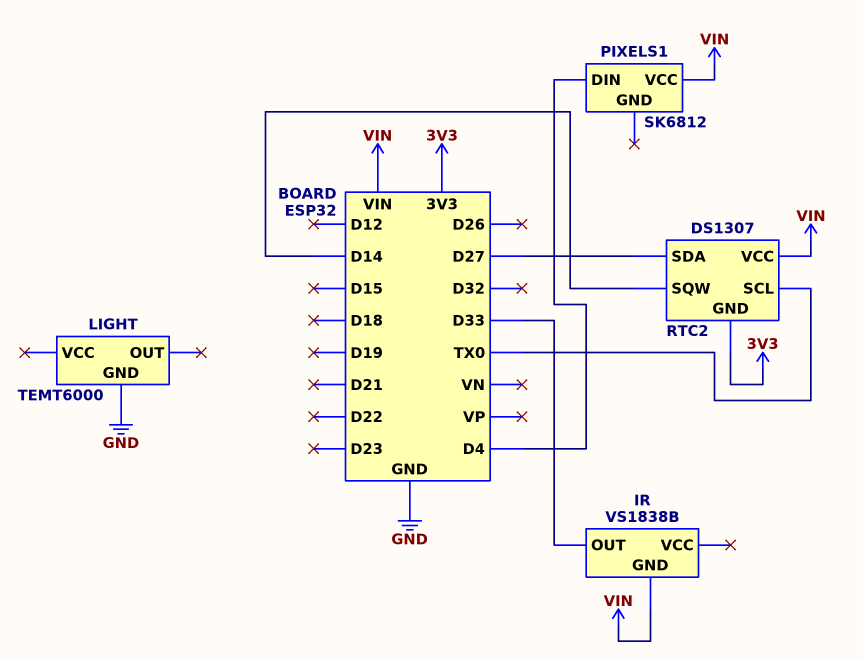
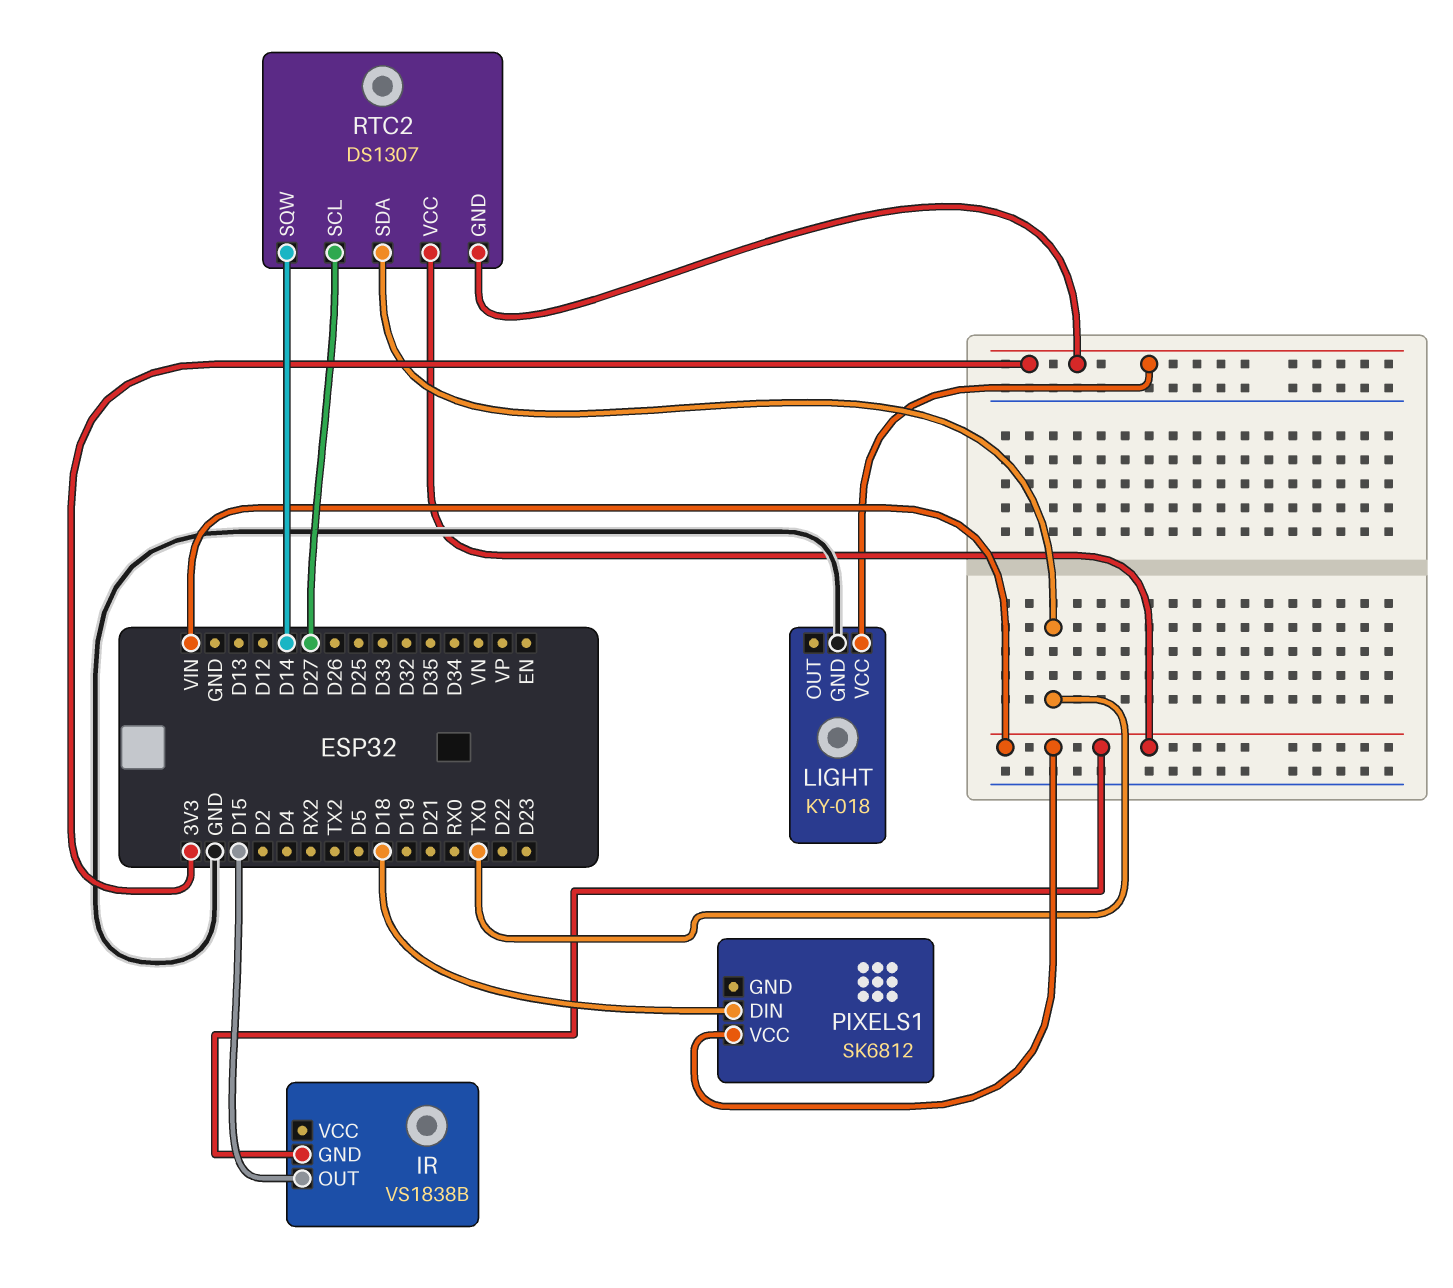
IR pin OUT: D33 -> D15
LIGHT: TEMT6000 -> KY-018
LIGHT pin VCC: none -> 3V3
PIXELS1 pin DIN: D4 -> D18
RTC2 pin SCL: TX0 -> D27
RTC2 pin SDA: D27 -> TX0

